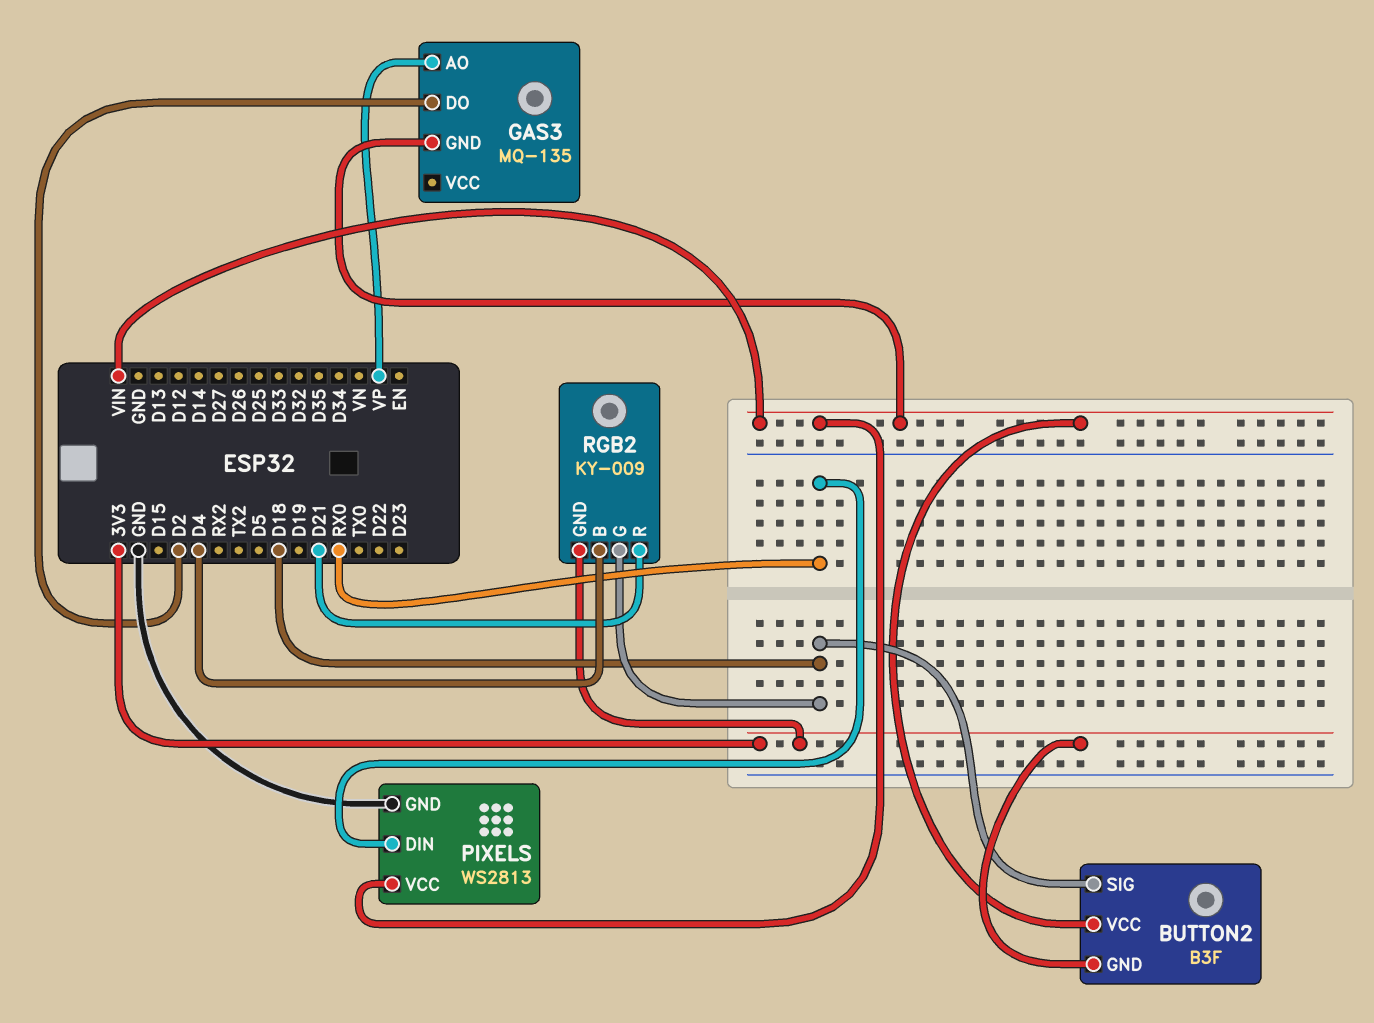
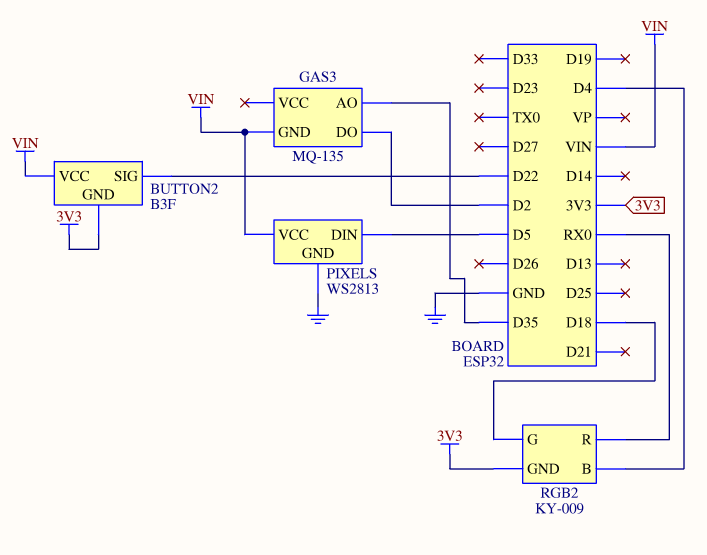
BUTTON2 pin SIG: D18 -> D22
GAS3 pin AO: VP -> D35
PIXELS pin DIN: RX0 -> D5
RGB2 pin R: D21 -> RX0

